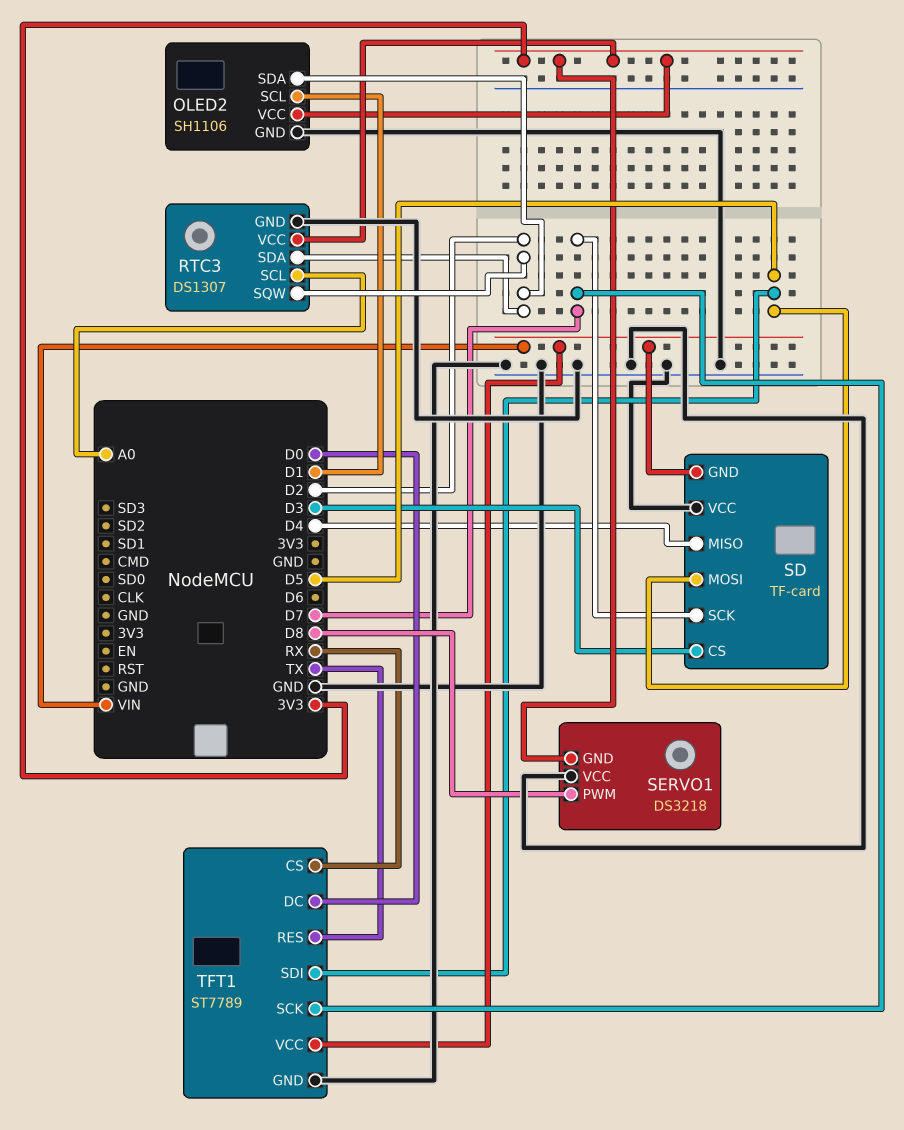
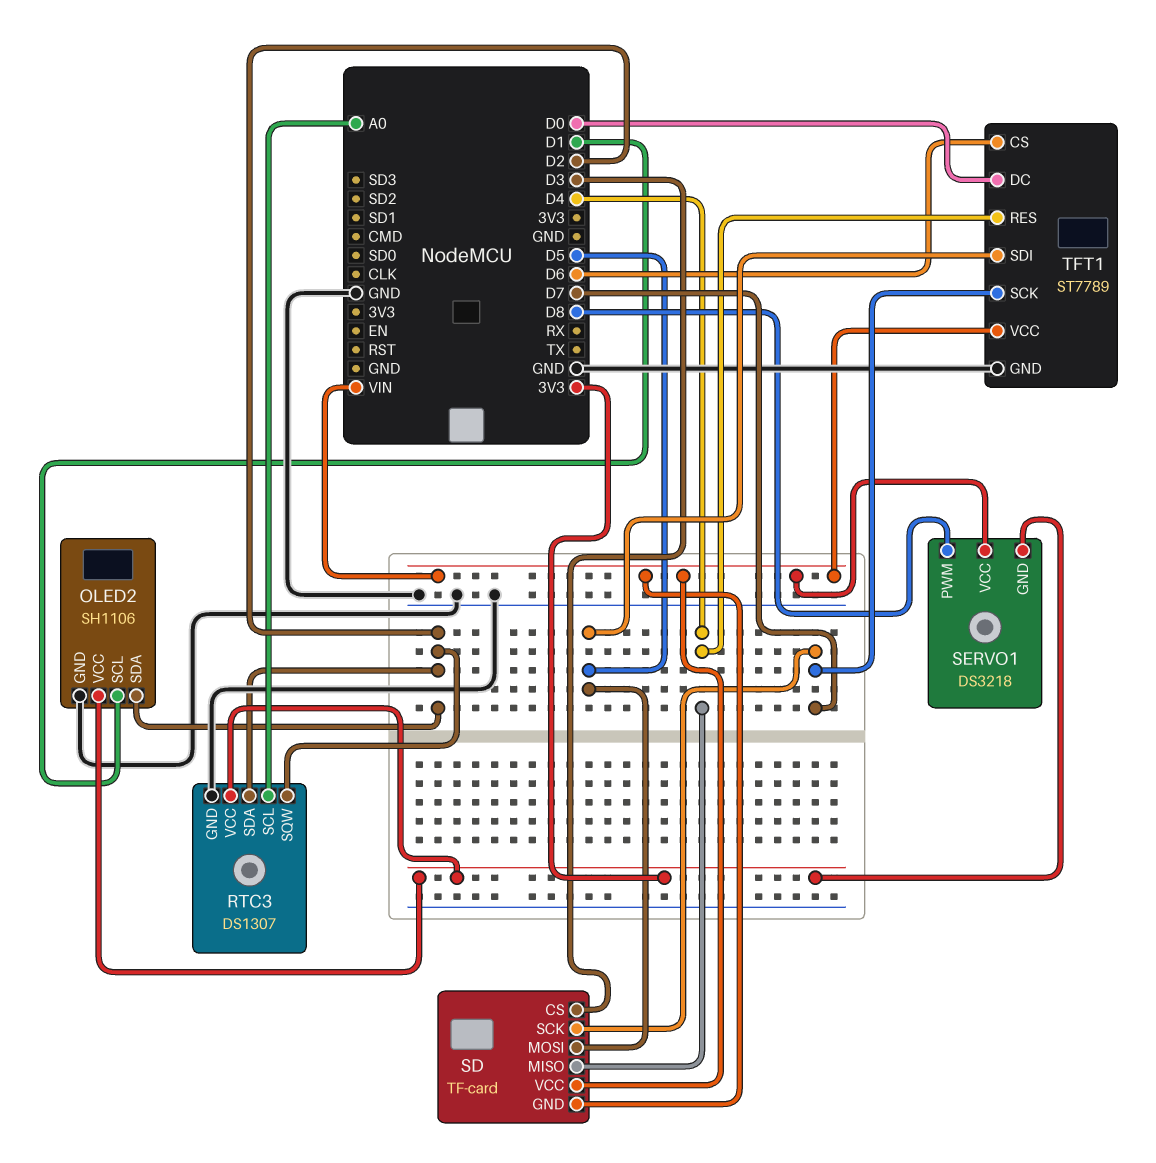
SD pin VCC: GND -> VIN
SERVO1 pin VCC: GND -> VIN
TFT1 pin CS: RX -> D6
TFT1 pin RES: TX -> D4

